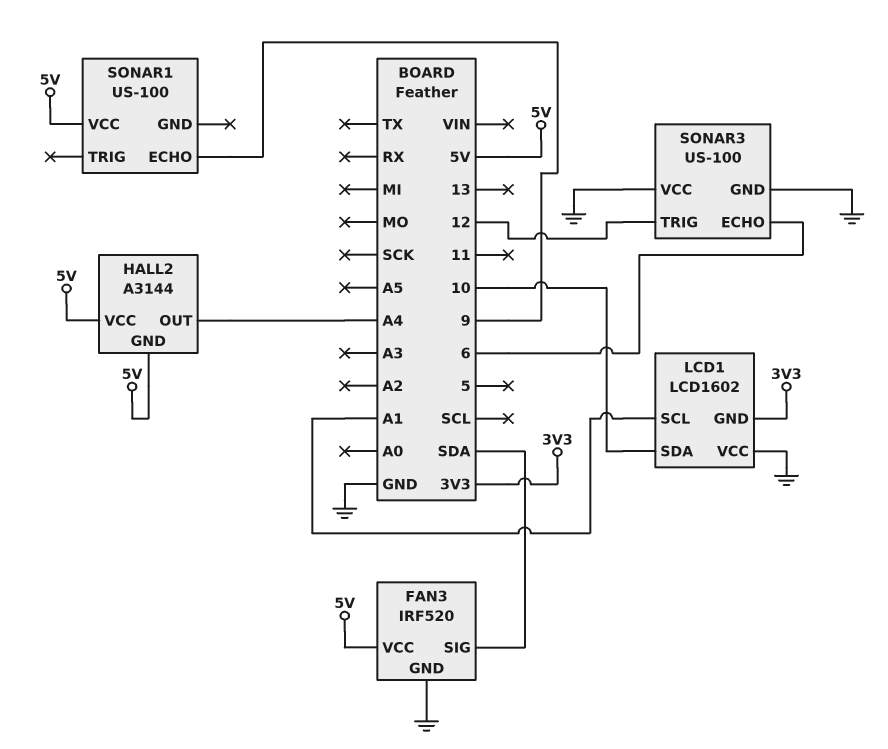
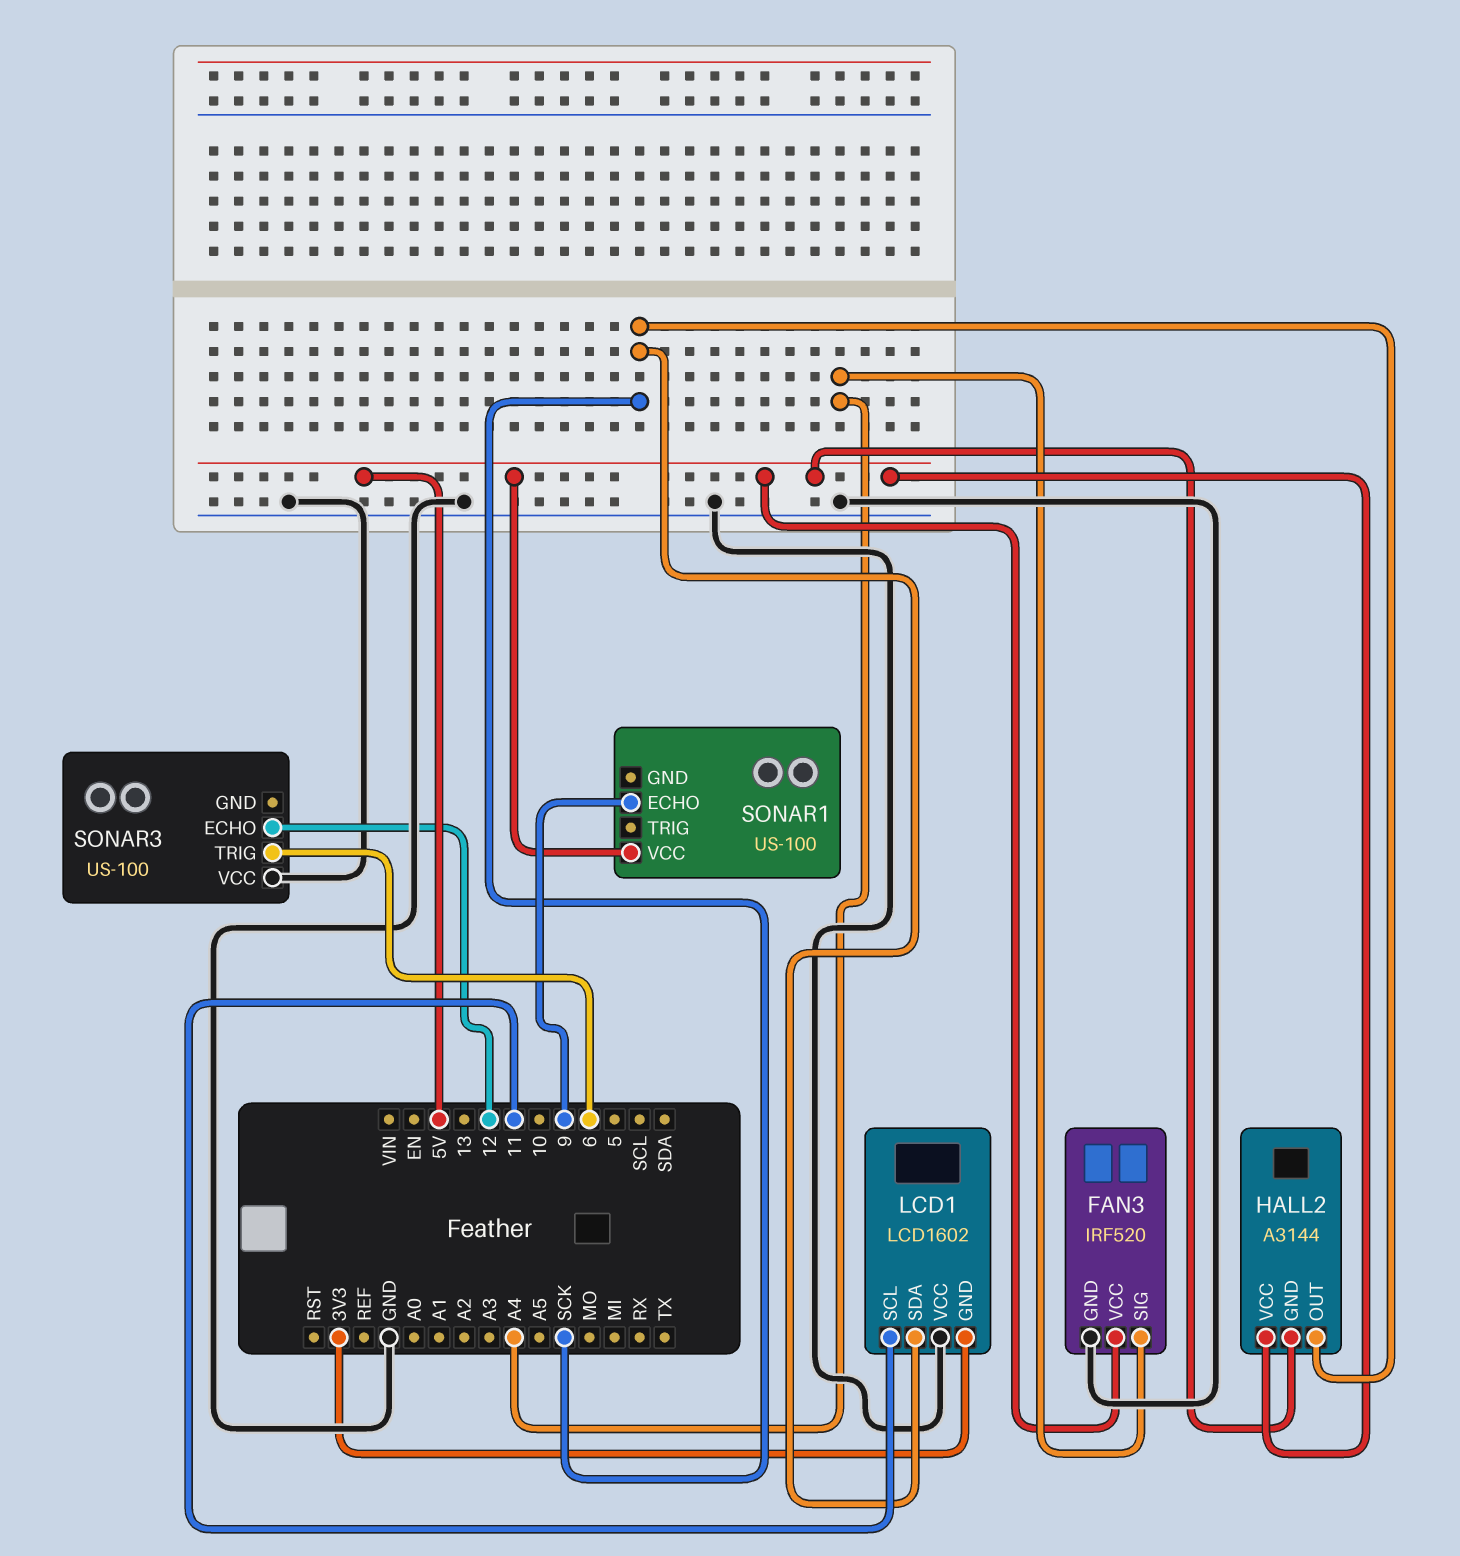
FAN3 pin SIG: SDA -> A4
HALL2 pin OUT: A4 -> SCK
LCD1 pin SCL: A1 -> 11
LCD1 pin SDA: 10 -> SCK
SONAR3 pin ECHO: 6 -> 12
SONAR3 pin GND: GND -> none
SONAR3 pin TRIG: 12 -> 6

